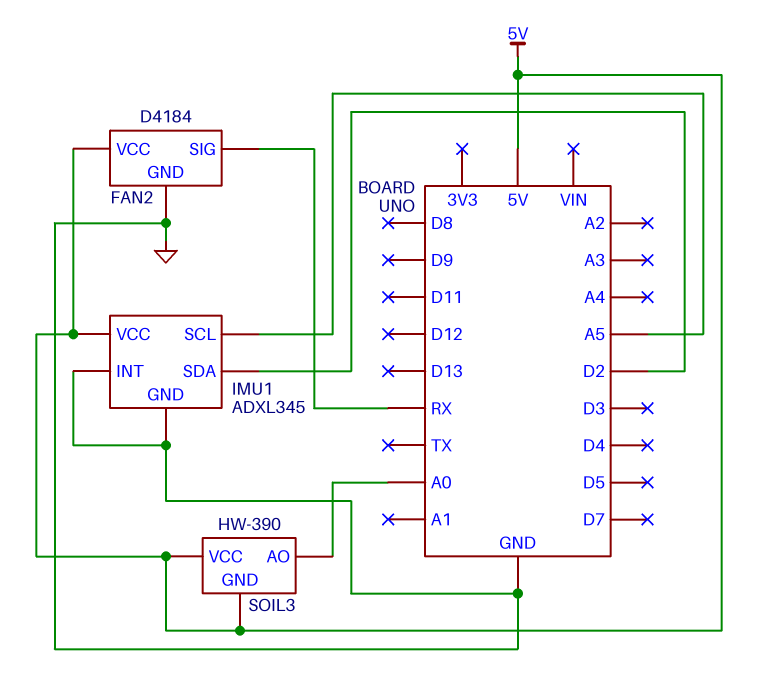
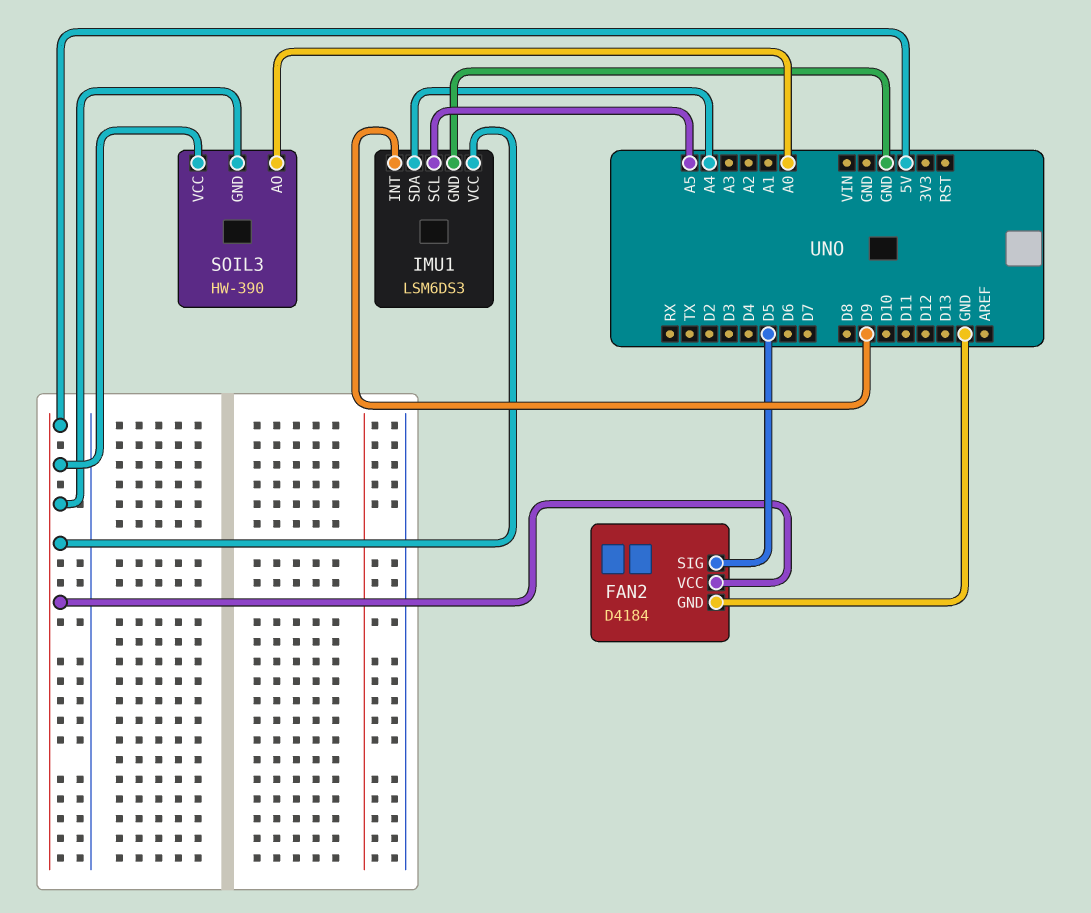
FAN2 pin SIG: RX -> D5
IMU1: ADXL345 -> LSM6DS3
IMU1 pin INT: GND -> D9
IMU1 pin SDA: D2 -> A4

